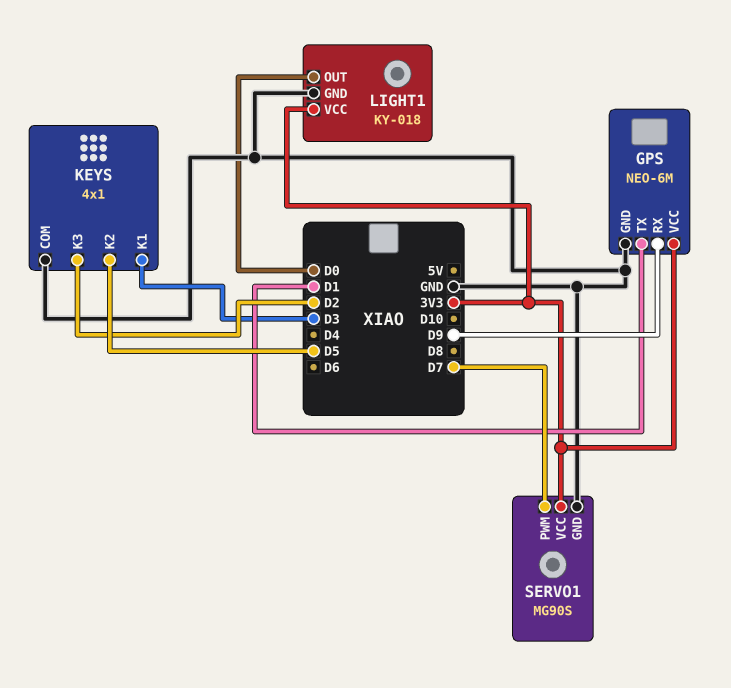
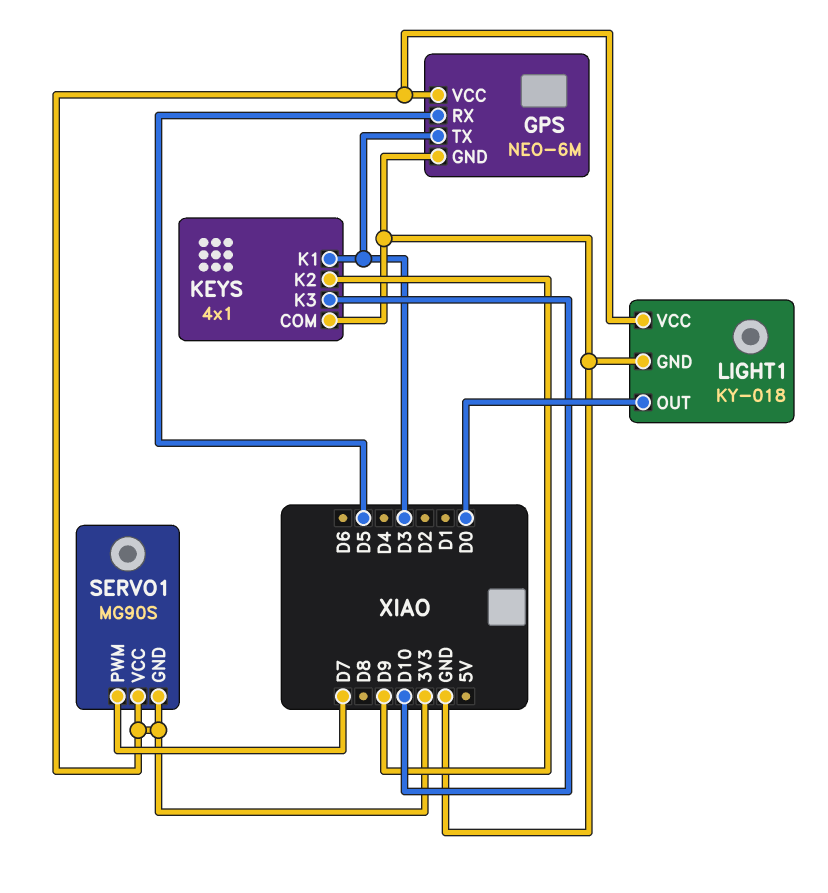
GPS pin RX: D9 -> D5
GPS pin TX: D1 -> D3
KEYS pin K2: D5 -> D9
KEYS pin K3: D2 -> D10
SERVO1 pin GND: GND -> 3V3

